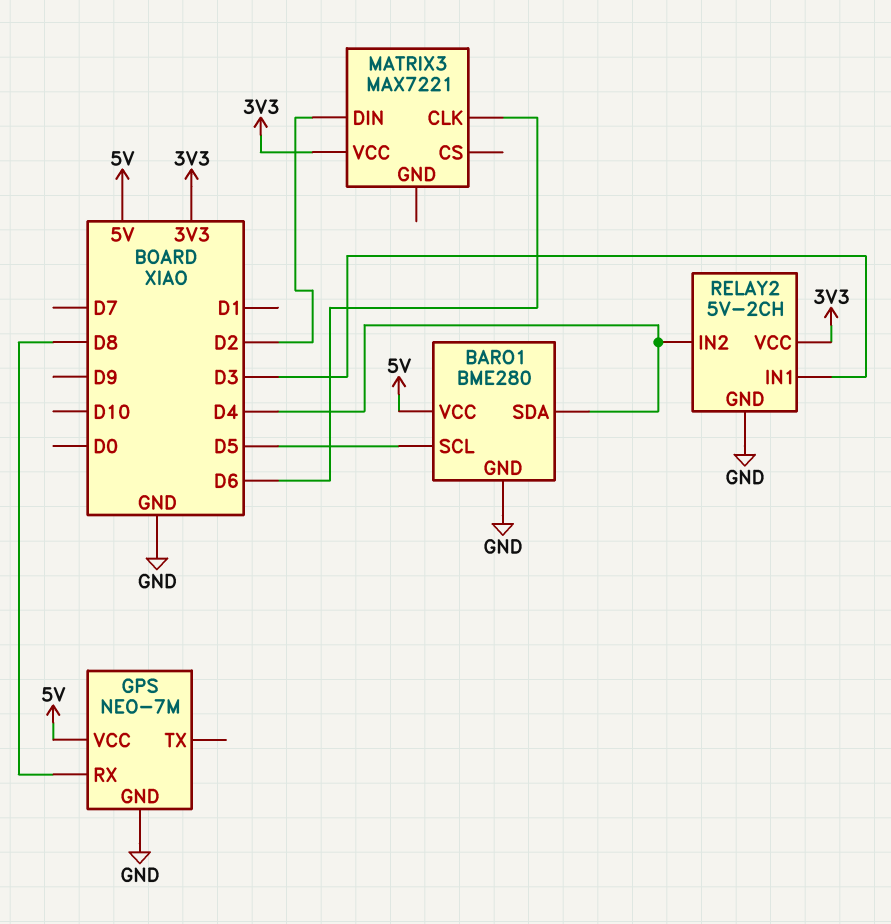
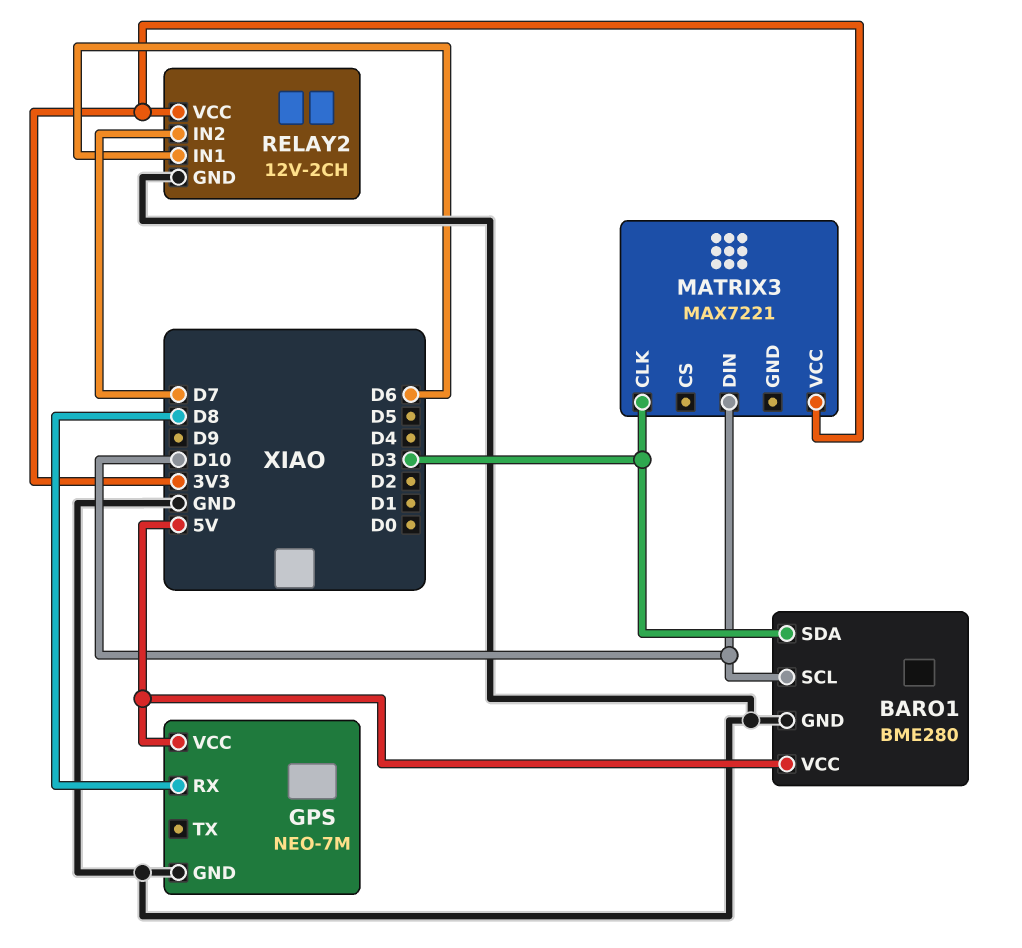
BARO1 pin SCL: D5 -> D10
BARO1 pin SDA: D4 -> D3
MATRIX3 pin CLK: D6 -> D3
MATRIX3 pin DIN: D2 -> D10
RELAY2: 5V-2CH -> 12V-2CH
RELAY2 pin IN1: D3 -> D6
RELAY2 pin IN2: D4 -> D7

